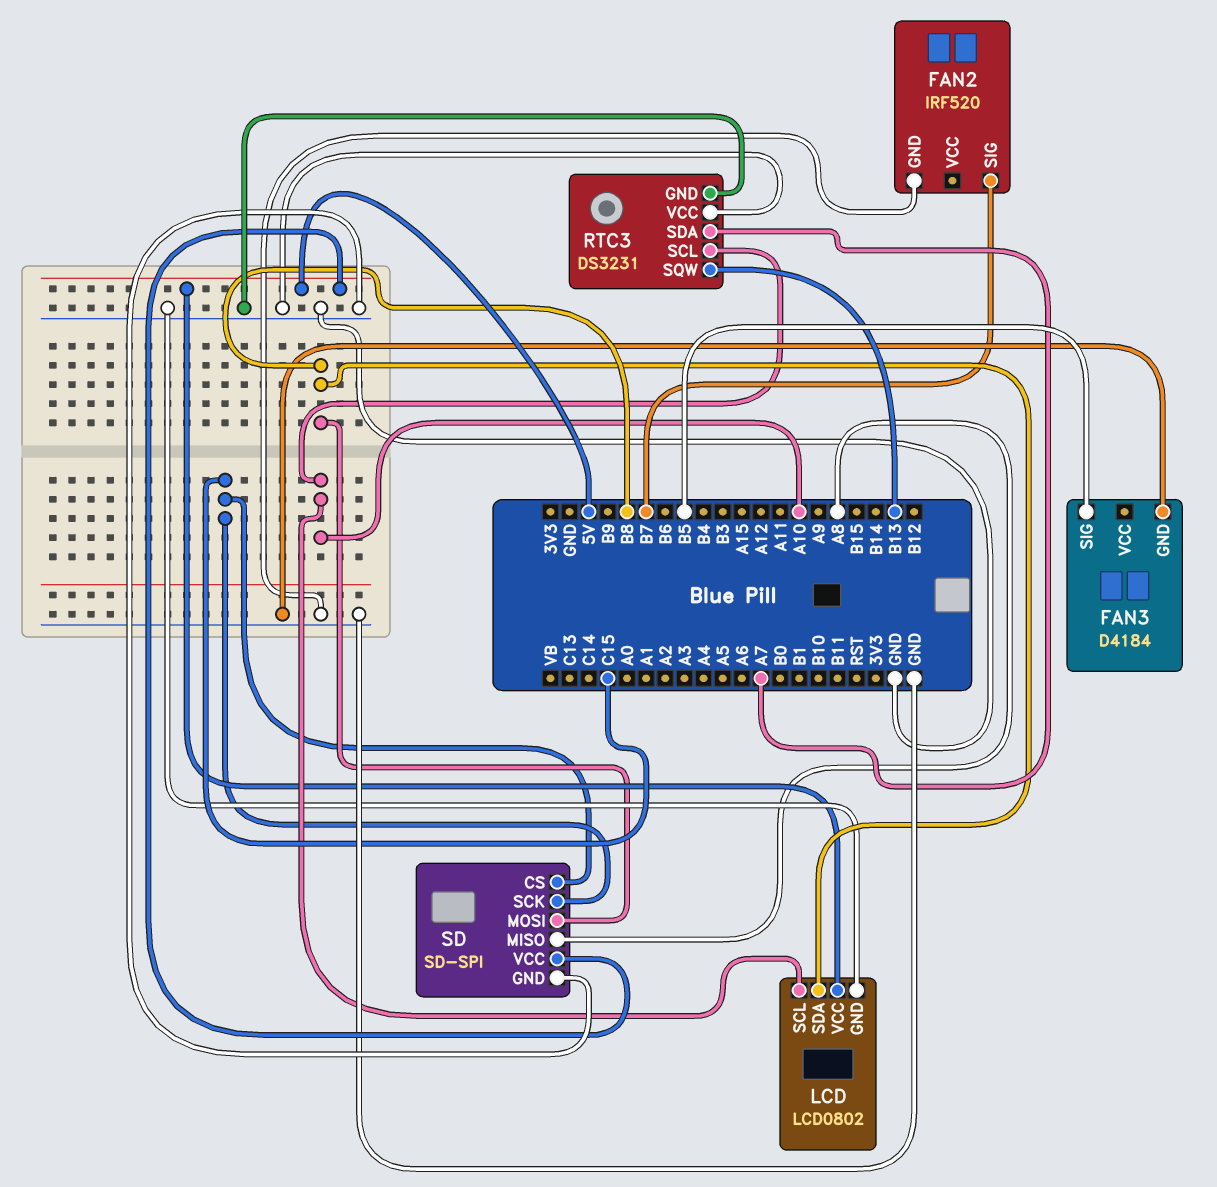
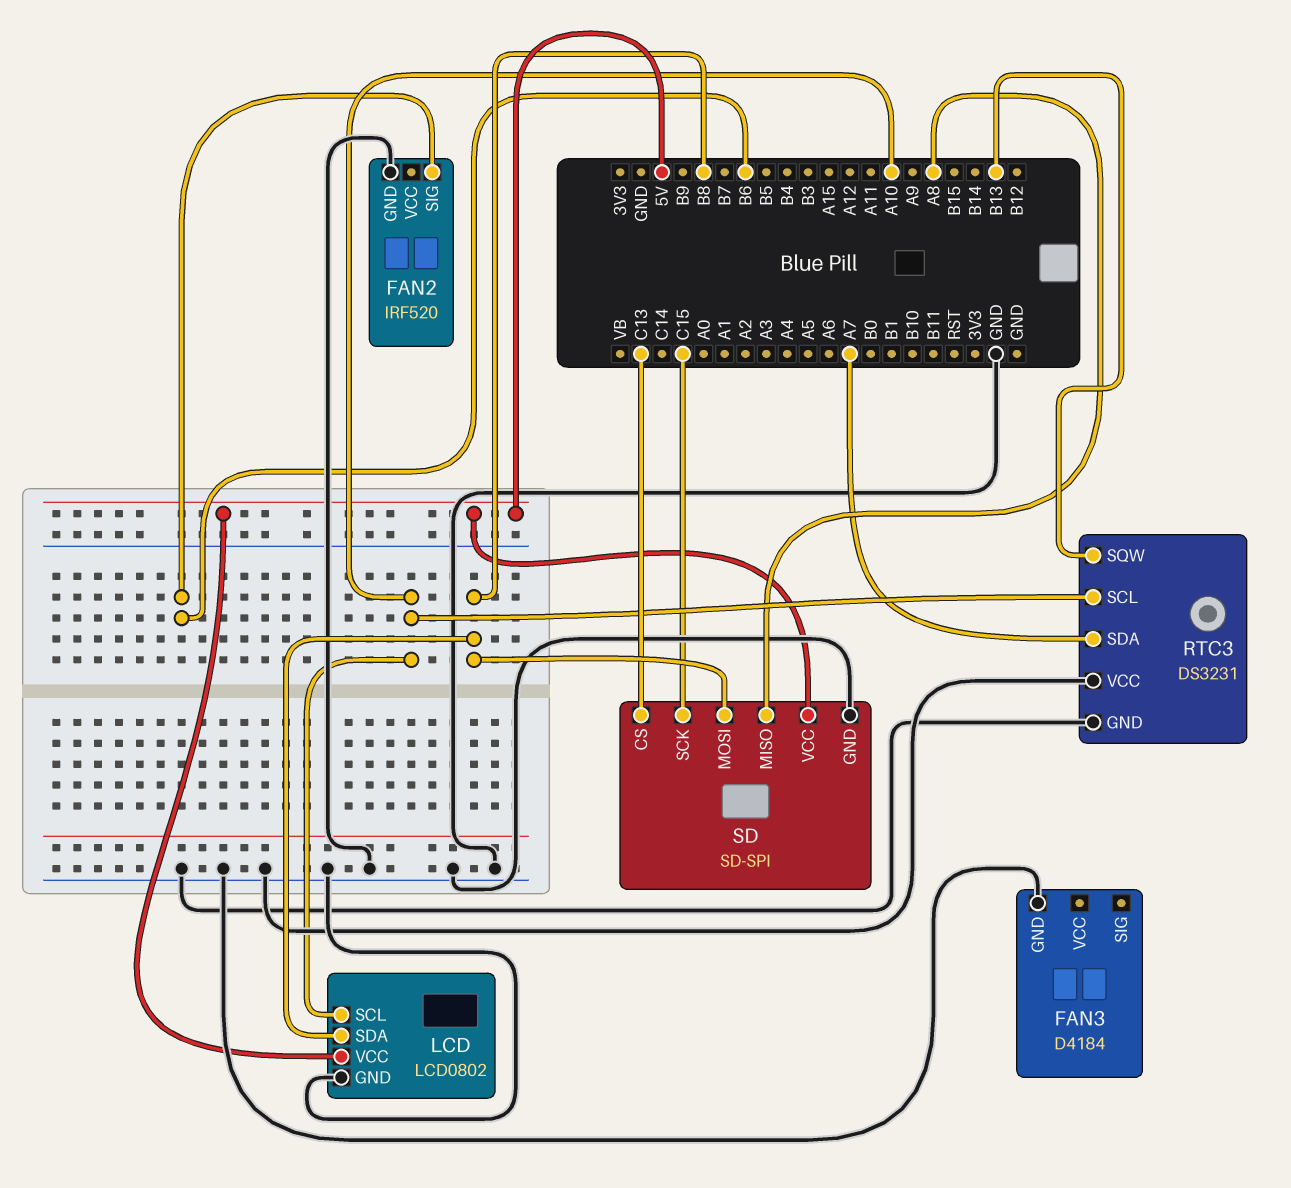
FAN2 pin SIG: B7 -> B6
FAN3 pin SIG: B5 -> none
SD pin CS: C15 -> C13

